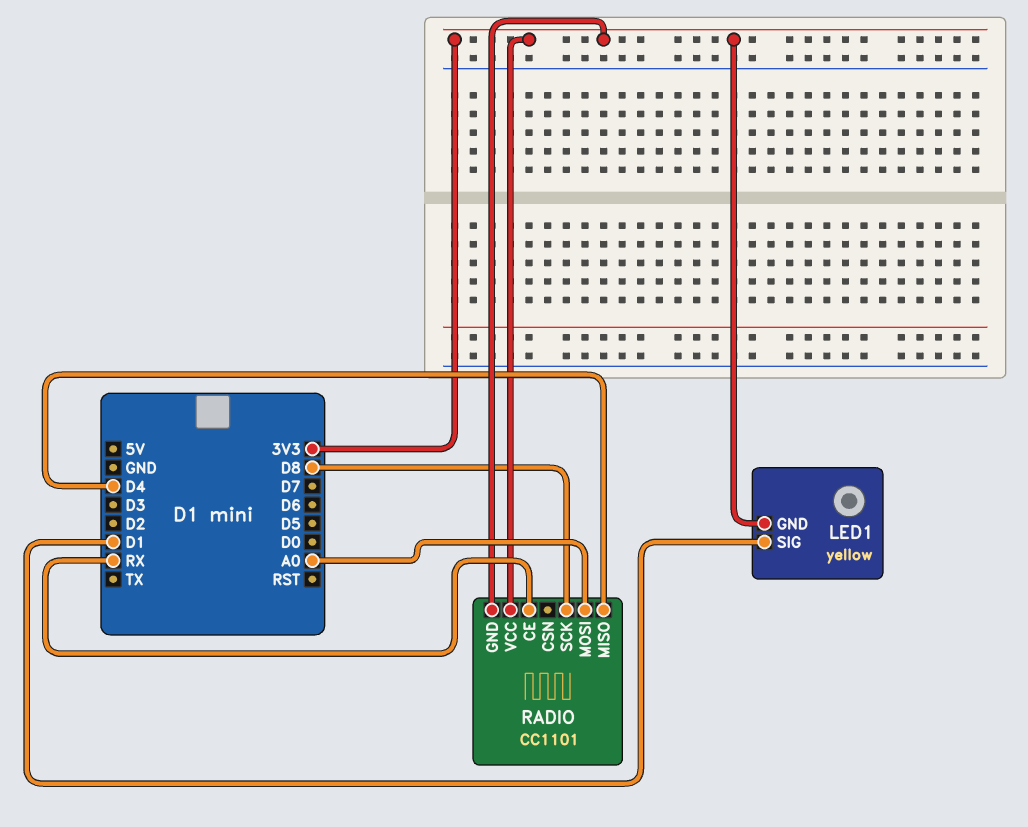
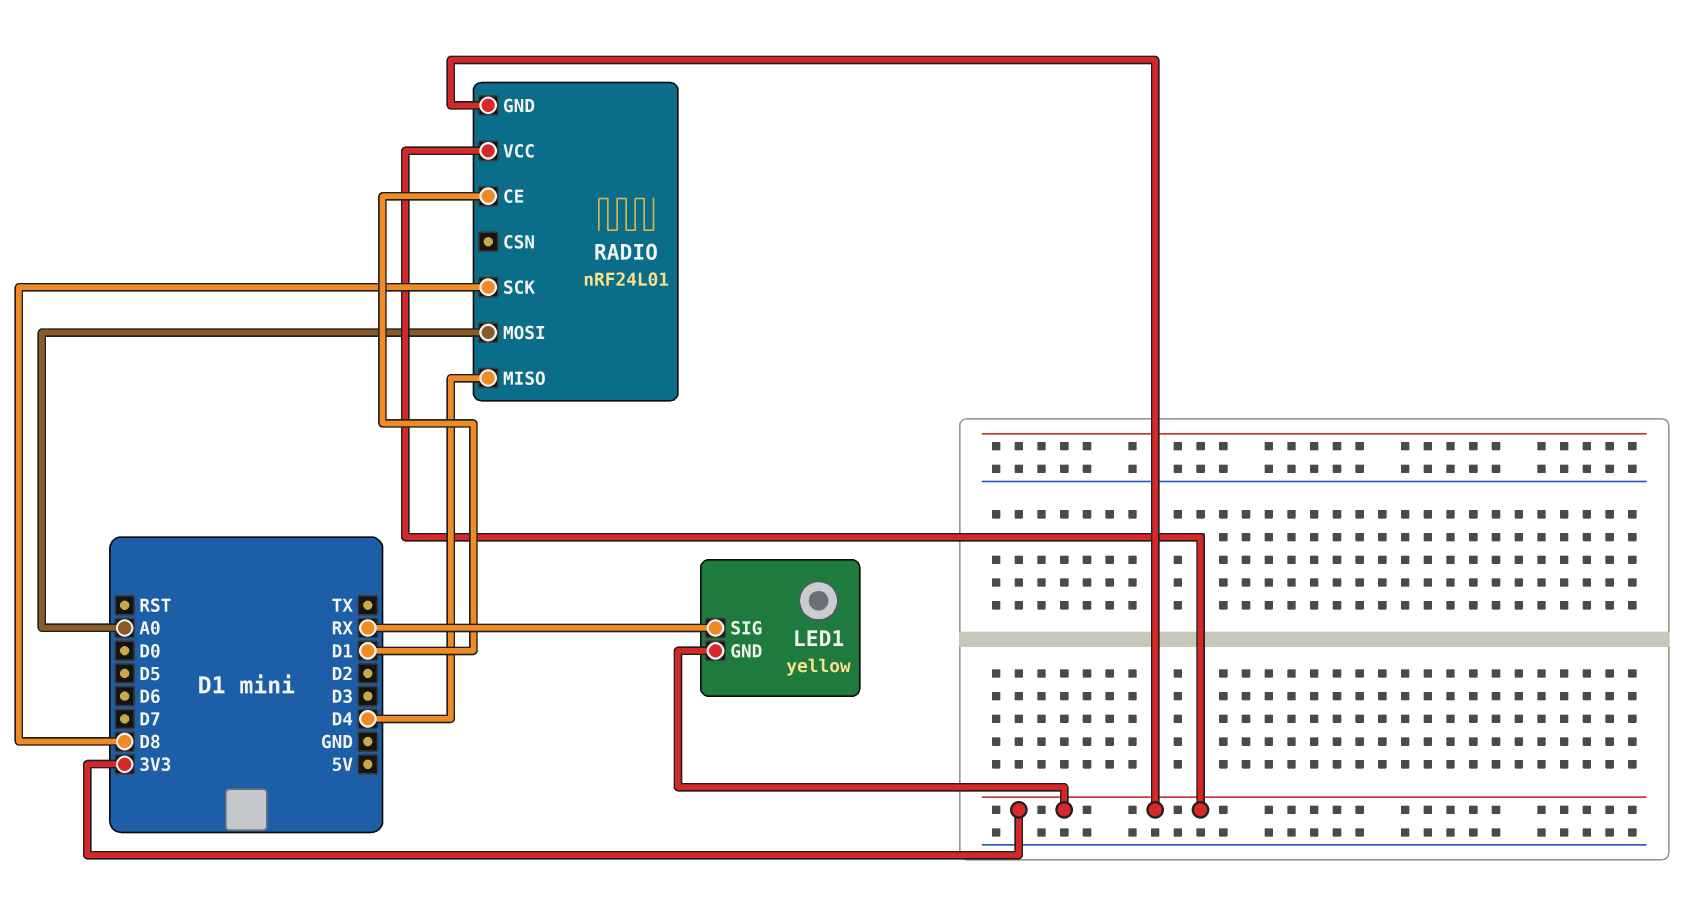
LED1 pin SIG: D1 -> RX
RADIO: CC1101 -> nRF24L01
RADIO pin CE: RX -> D1

